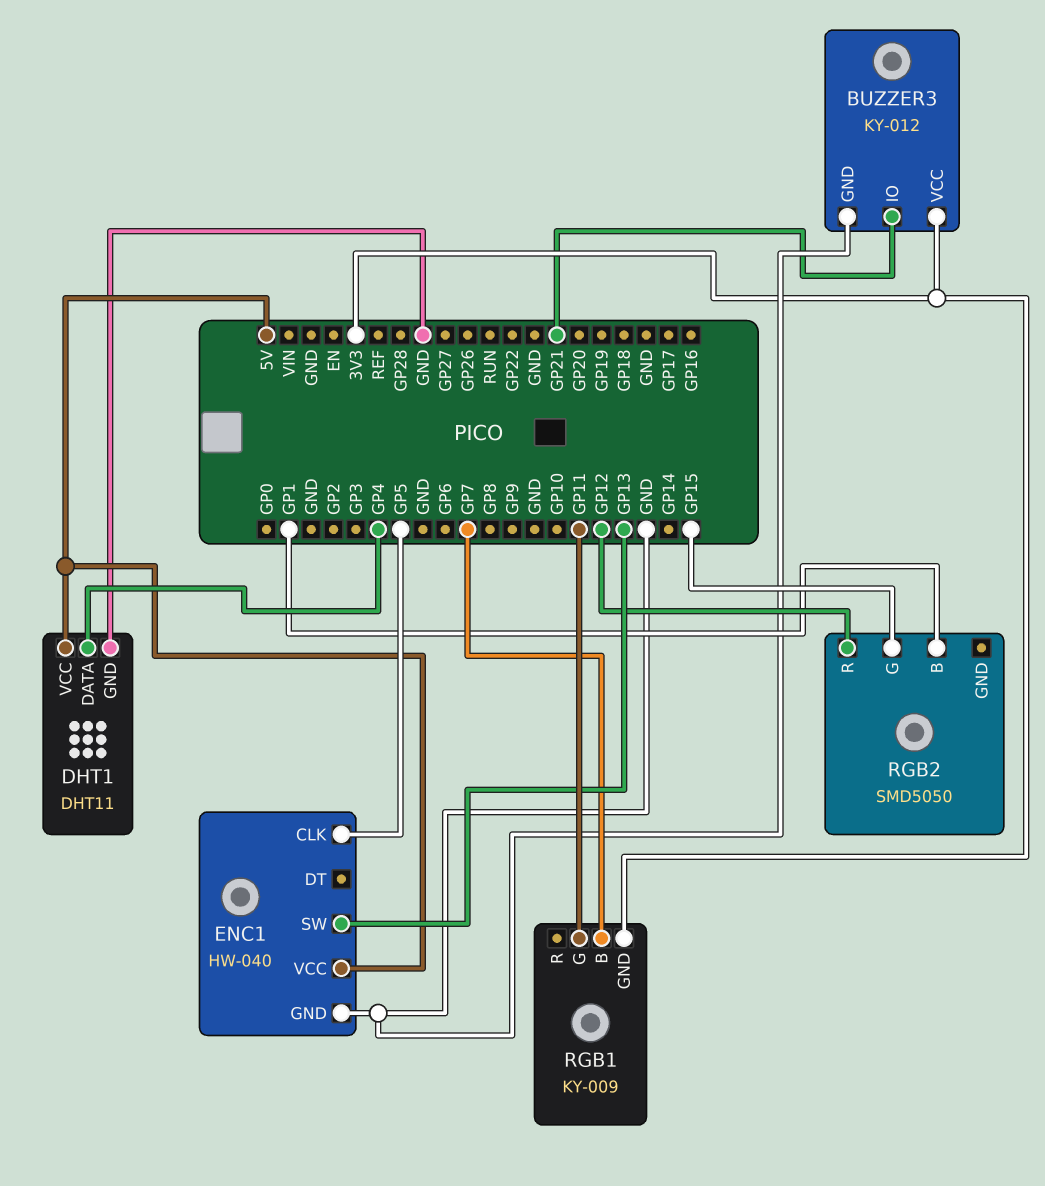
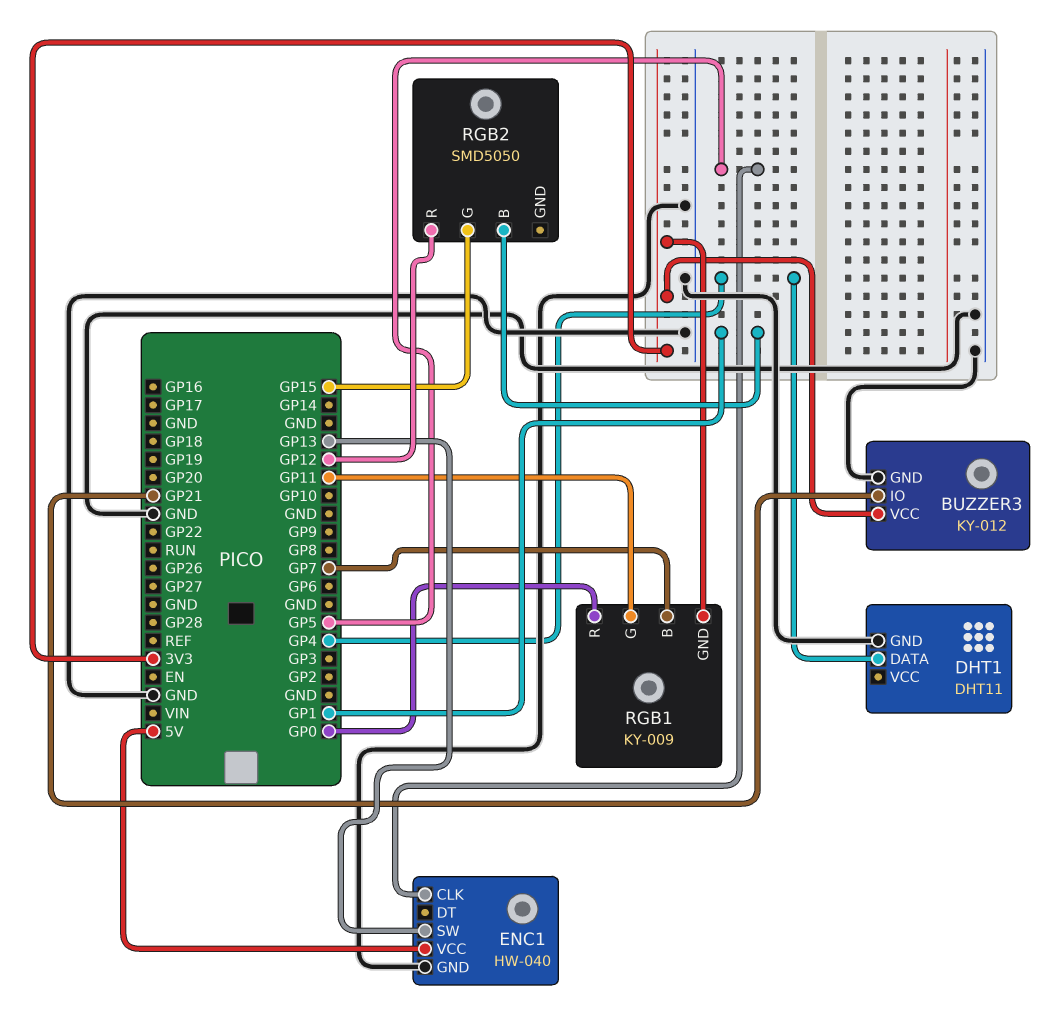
DHT1 pin VCC: 5V -> none
RGB1 pin R: none -> GP0

